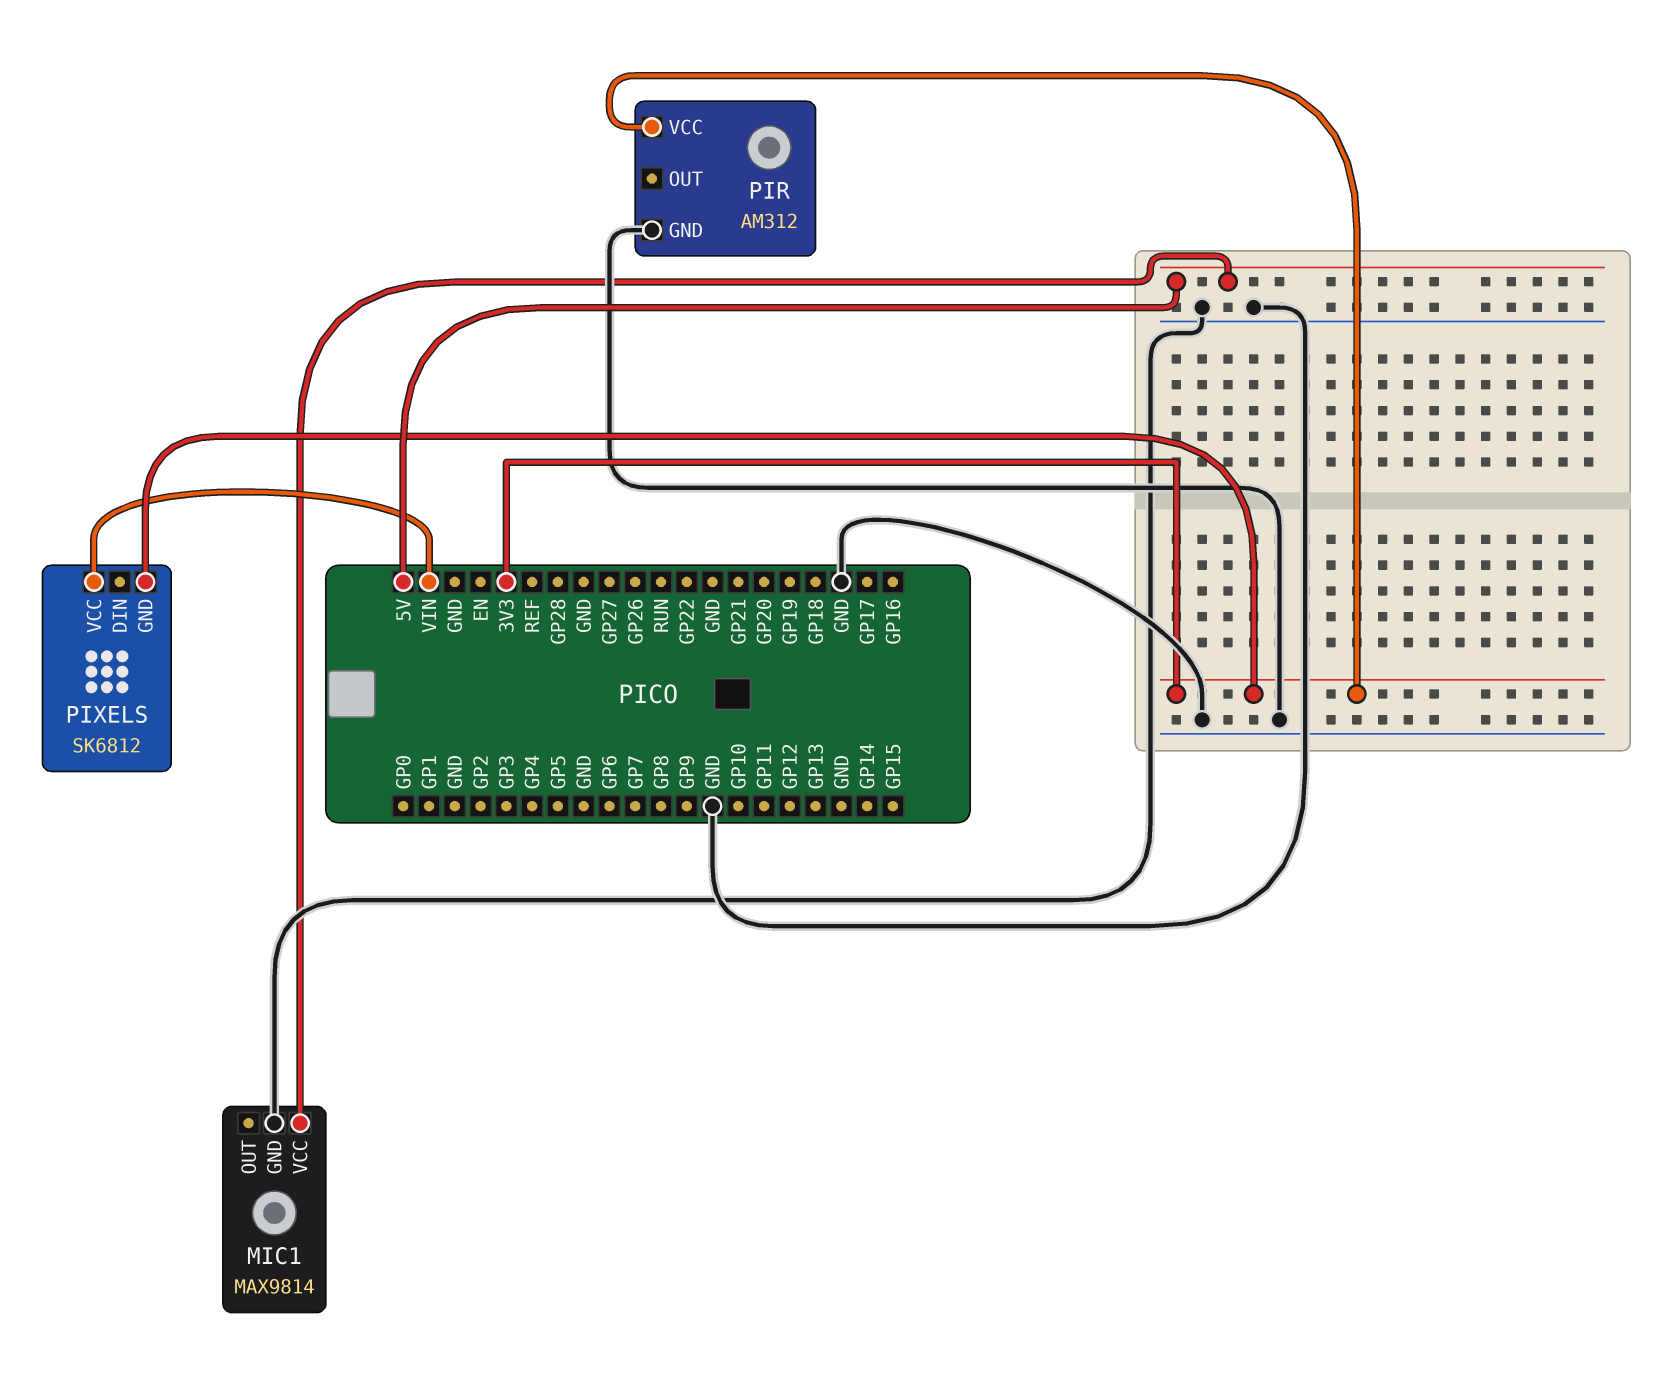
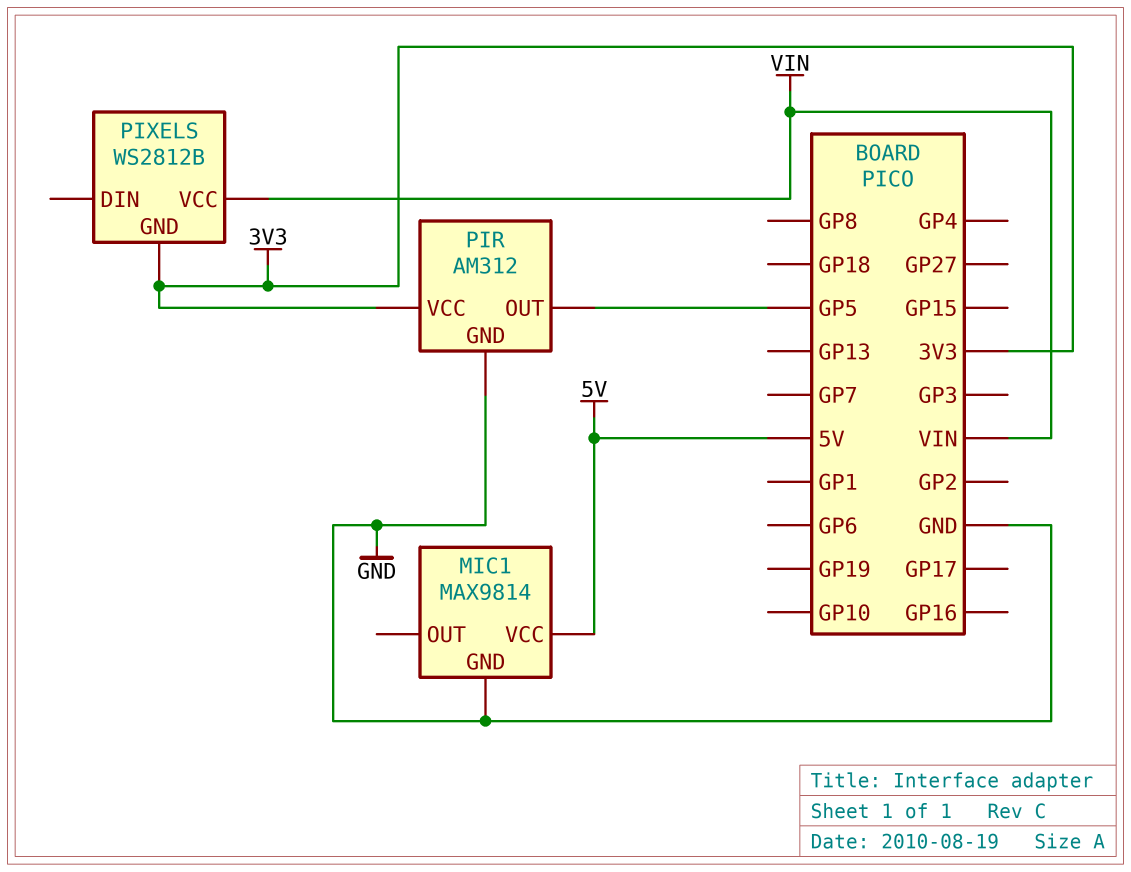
PIR pin OUT: none -> GP5
PIXELS: SK6812 -> WS2812B

